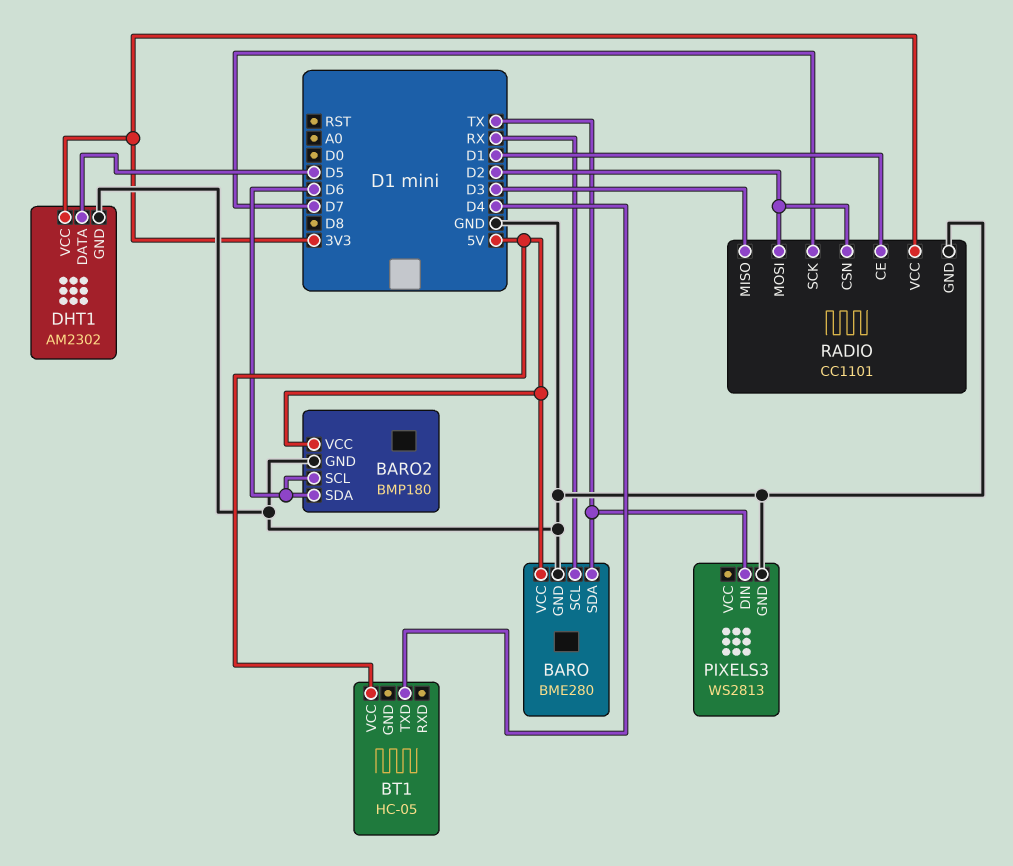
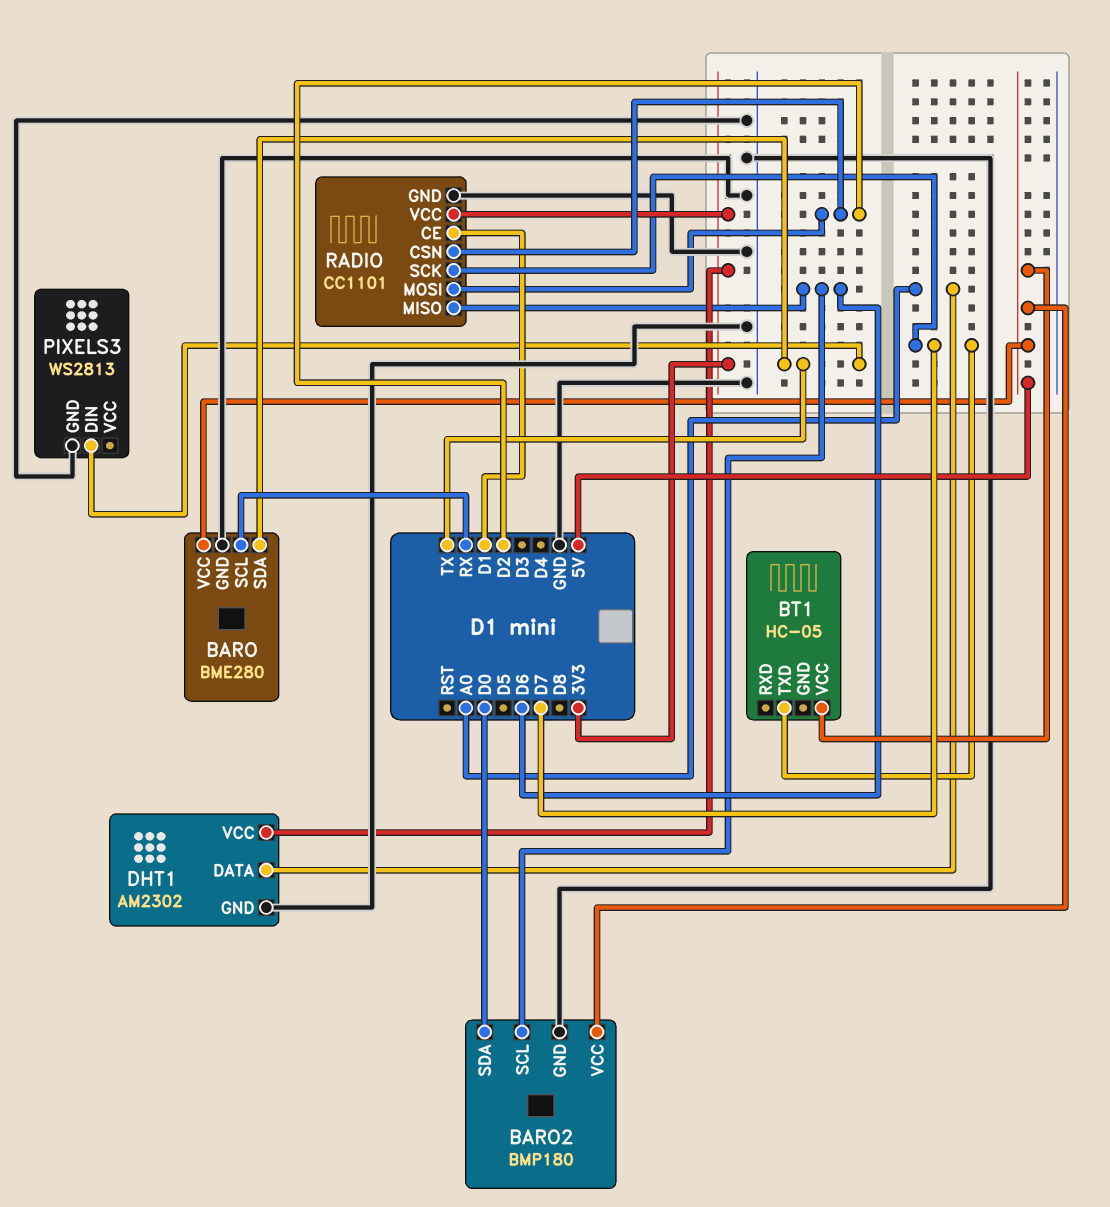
BARO2 pin SDA: D6 -> D0
BT1 pin TXD: D4 -> D7
DHT1 pin DATA: D5 -> A0
RADIO pin MISO: D3 -> D6

